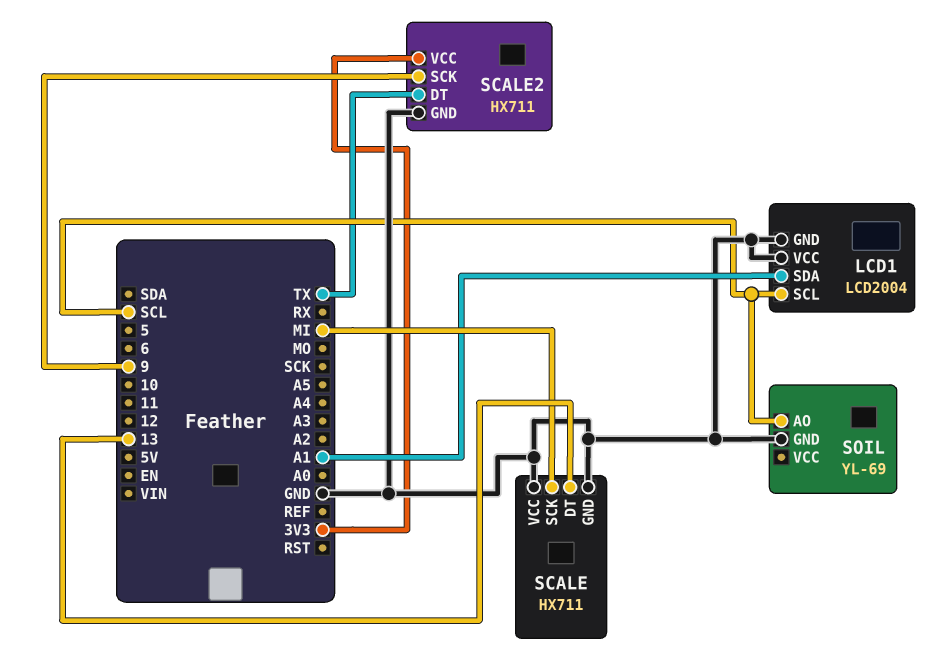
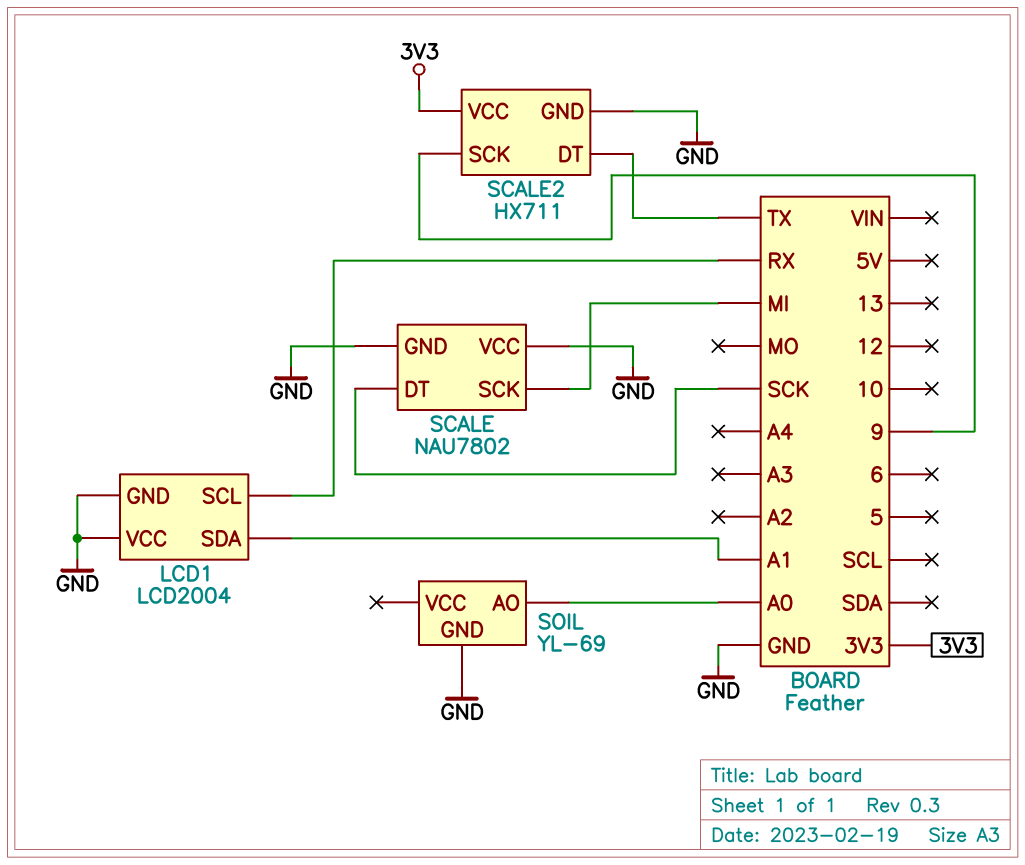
LCD1 pin SCL: SCL -> RX
SCALE: HX711 -> NAU7802
SCALE pin DT: 13 -> SCK
SOIL pin AO: SCL -> A0

